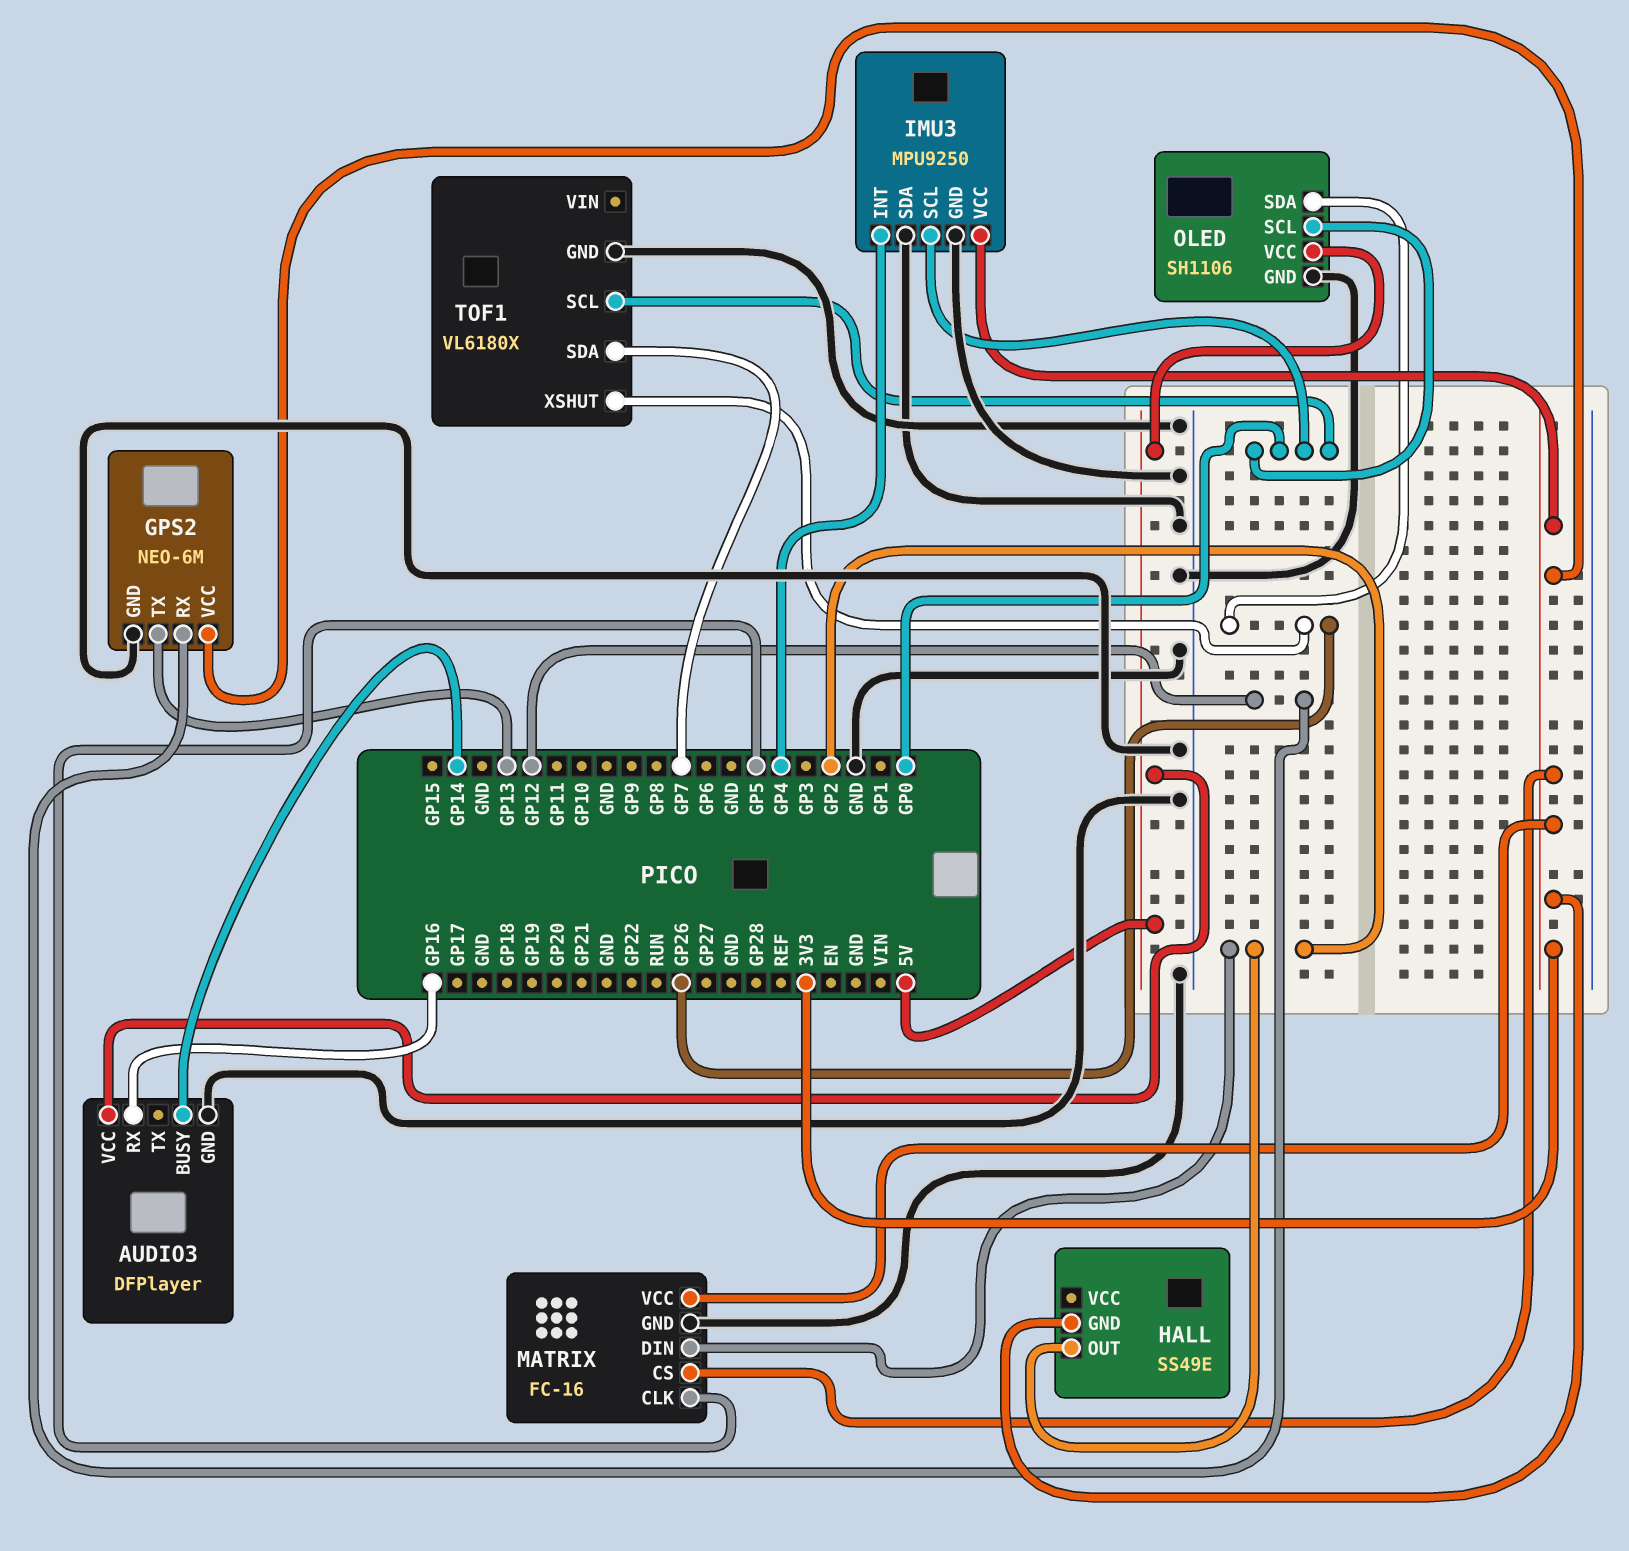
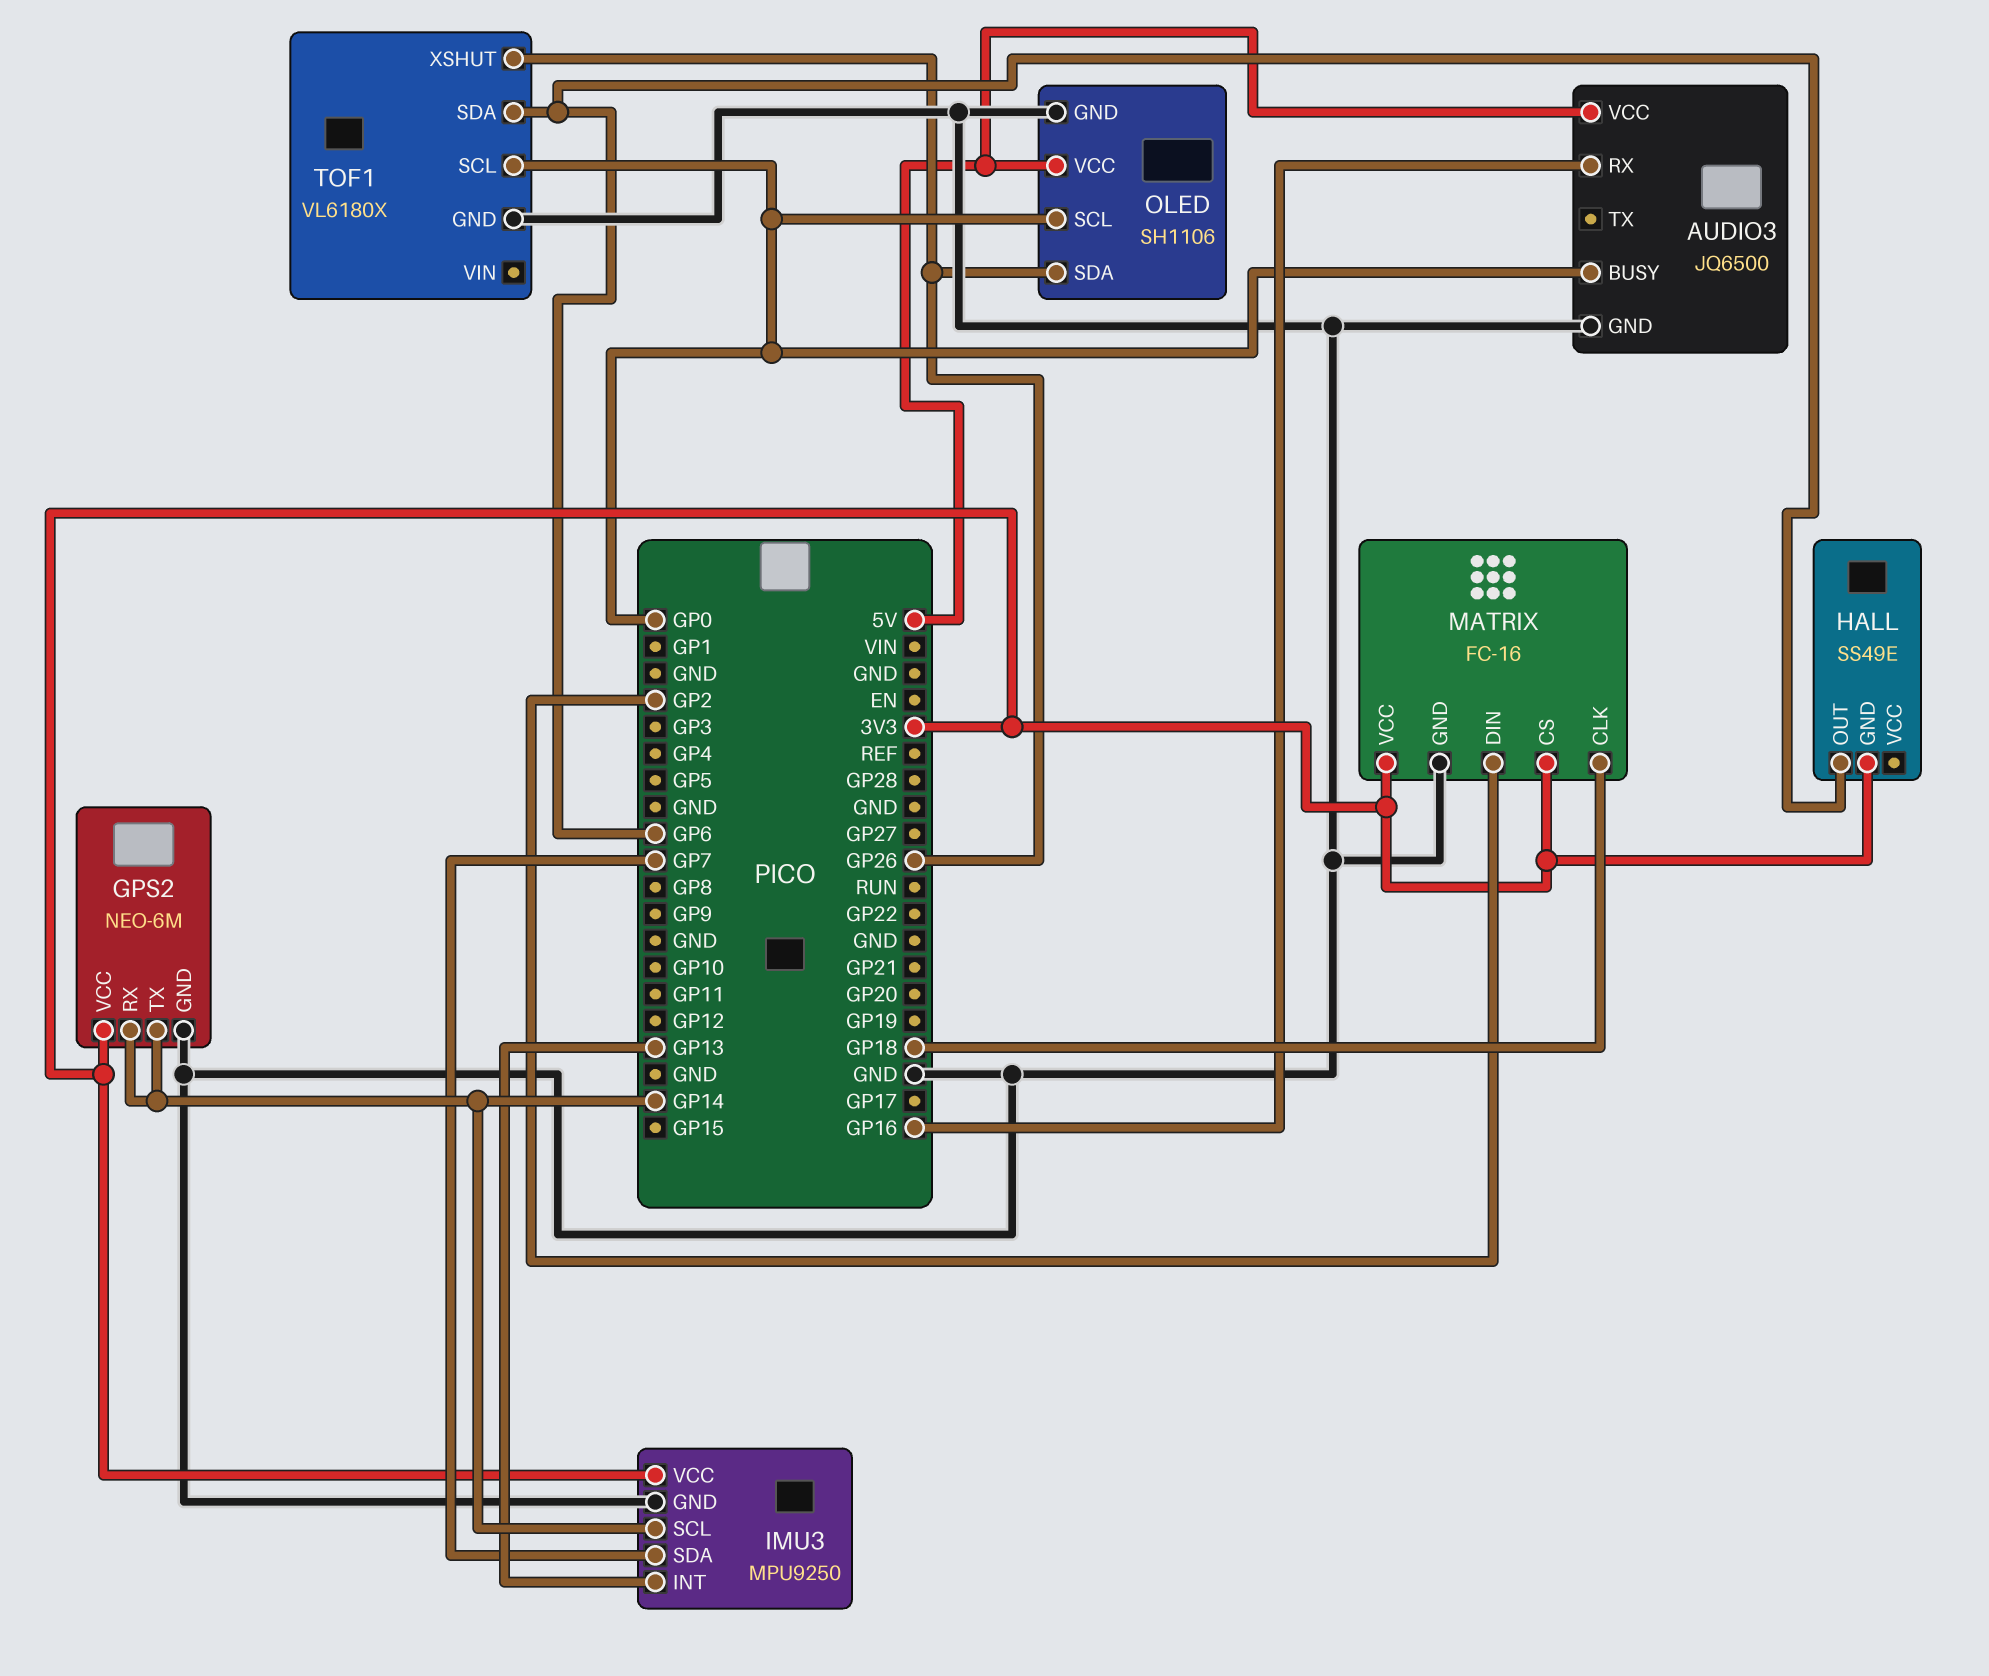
AUDIO3: DFPlayer -> JQ6500
AUDIO3 pin BUSY: GP14 -> GP0
GPS2 pin RX: GP12 -> GP14
GPS2 pin TX: GP13 -> GP14
HALL pin OUT: GP2 -> GP6
IMU3 pin INT: GP4 -> GP13
IMU3 pin SCL: GP0 -> GP14
IMU3 pin SDA: GND -> GP7
MATRIX pin CLK: GP5 -> GP18
TOF1 pin SDA: GP7 -> GP6

